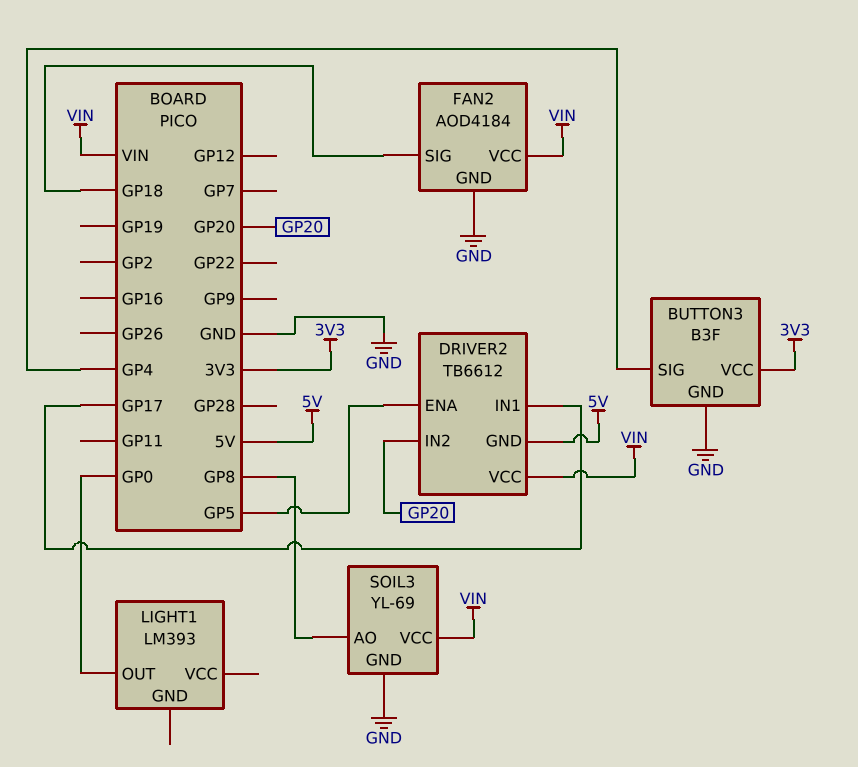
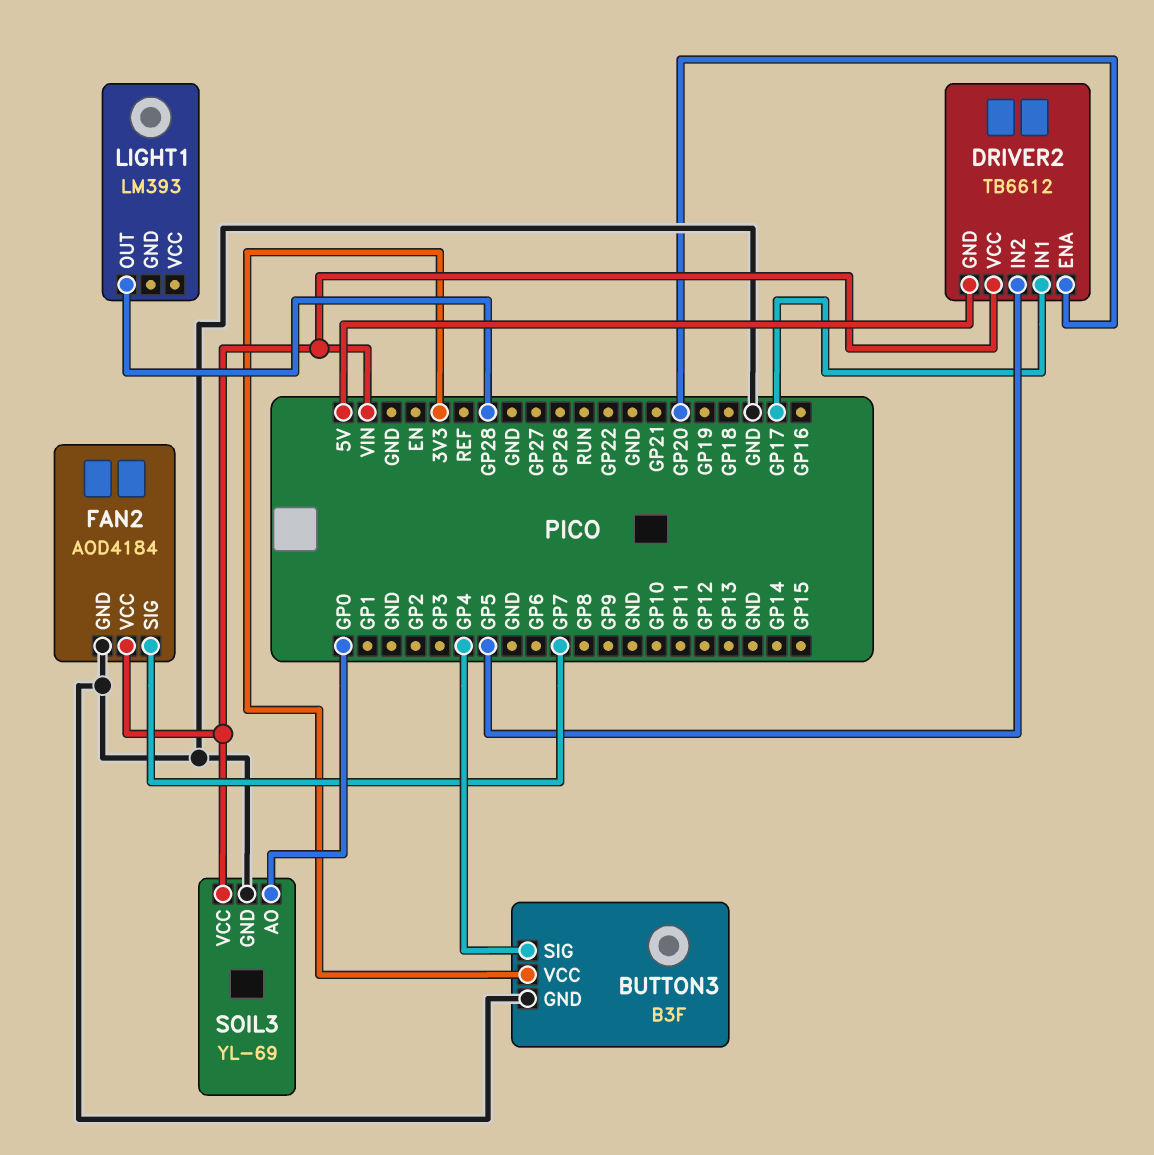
DRIVER2 pin ENA: GP5 -> GP20
DRIVER2 pin IN2: GP20 -> GP5
FAN2 pin SIG: GP18 -> GP7
LIGHT1 pin OUT: GP0 -> GP28
SOIL3 pin AO: GP8 -> GP0

